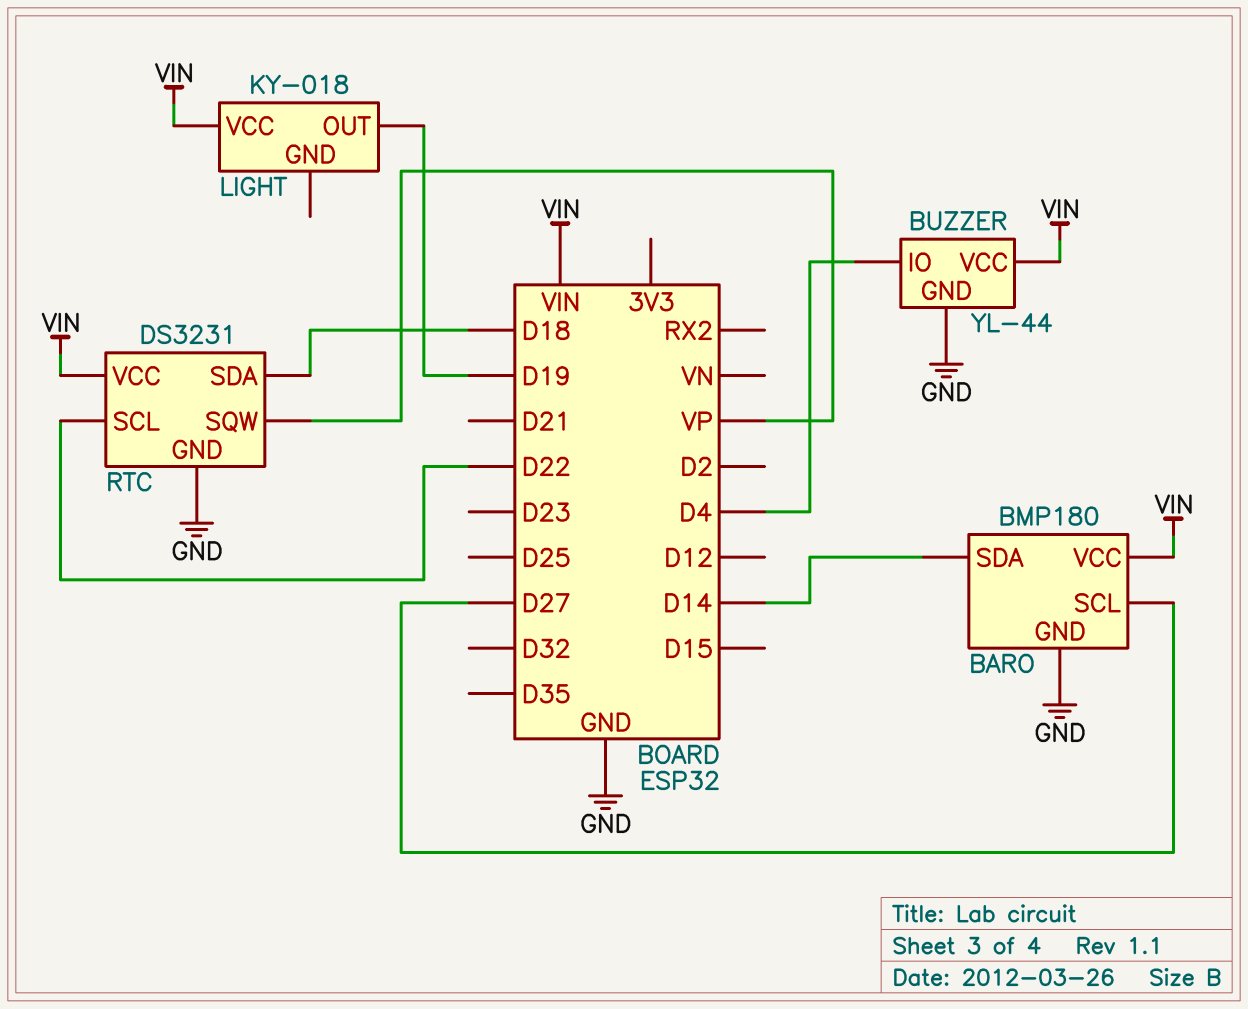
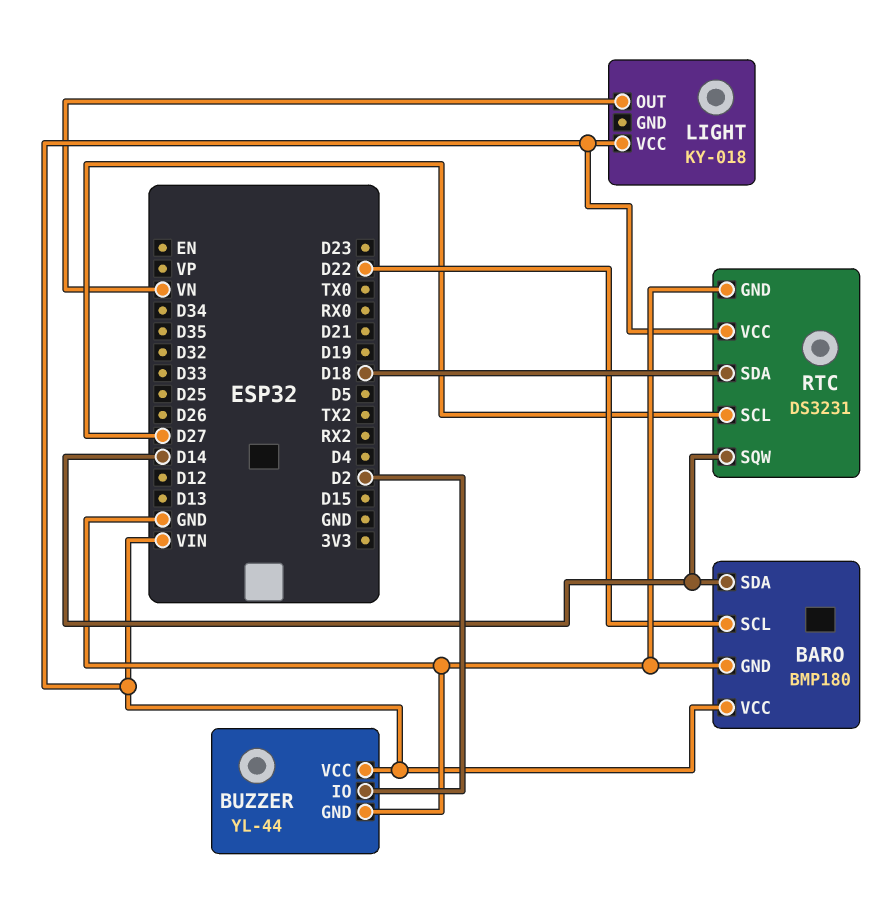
BARO pin SCL: D27 -> D22
BUZZER pin IO: D4 -> D2
LIGHT pin OUT: D19 -> VN
RTC pin SCL: D22 -> D27
RTC pin SQW: VP -> D14

